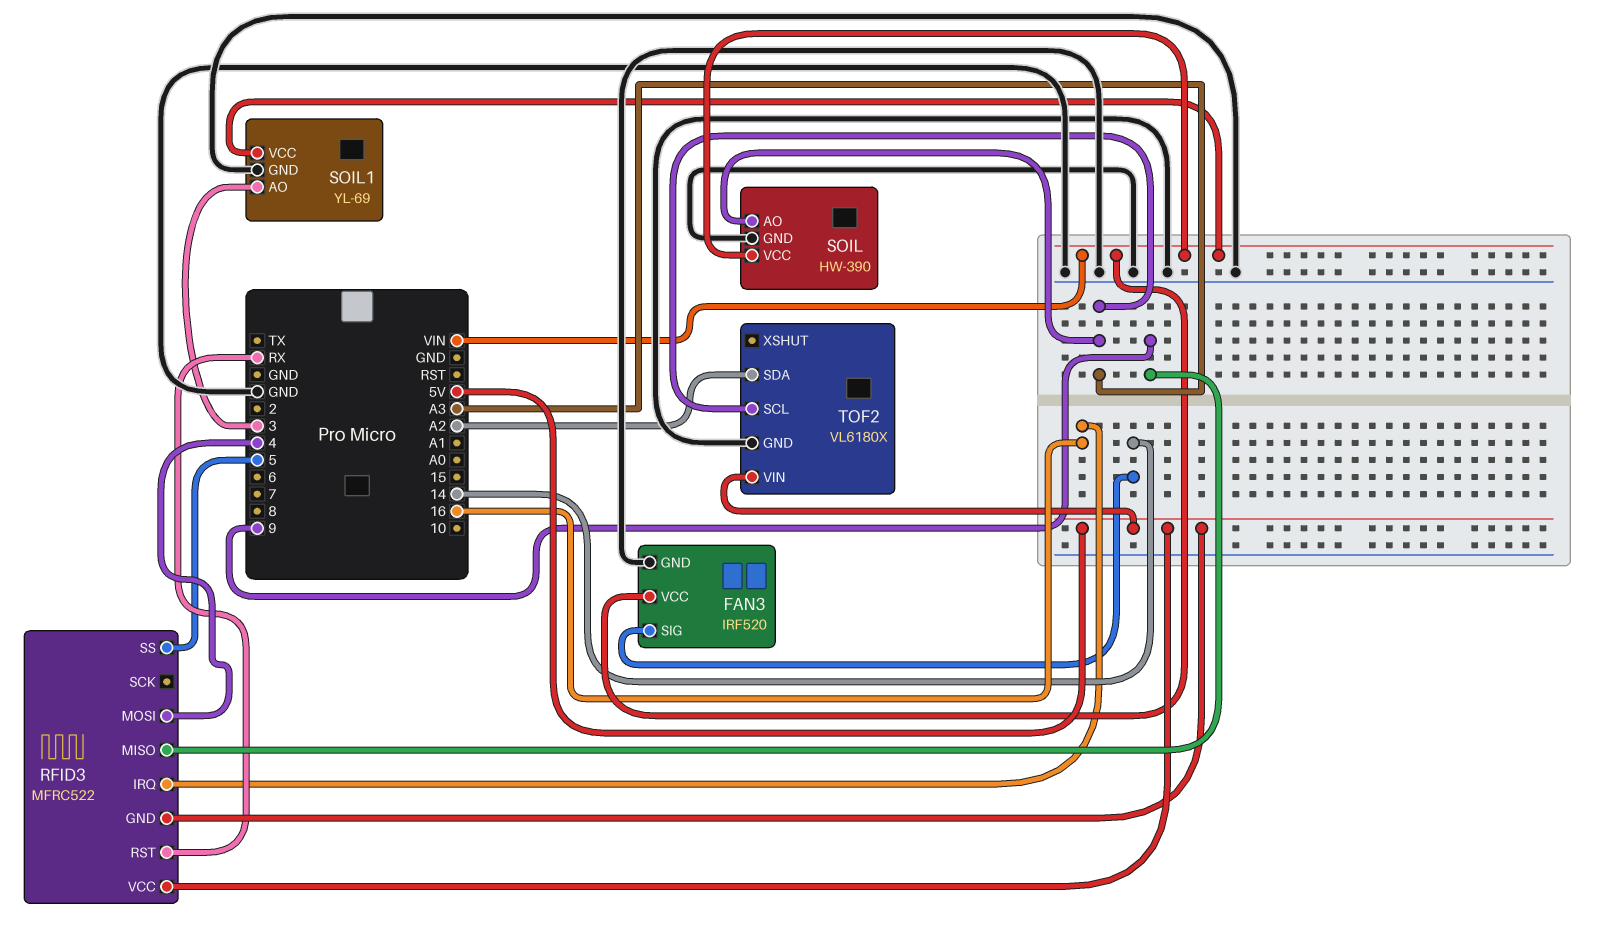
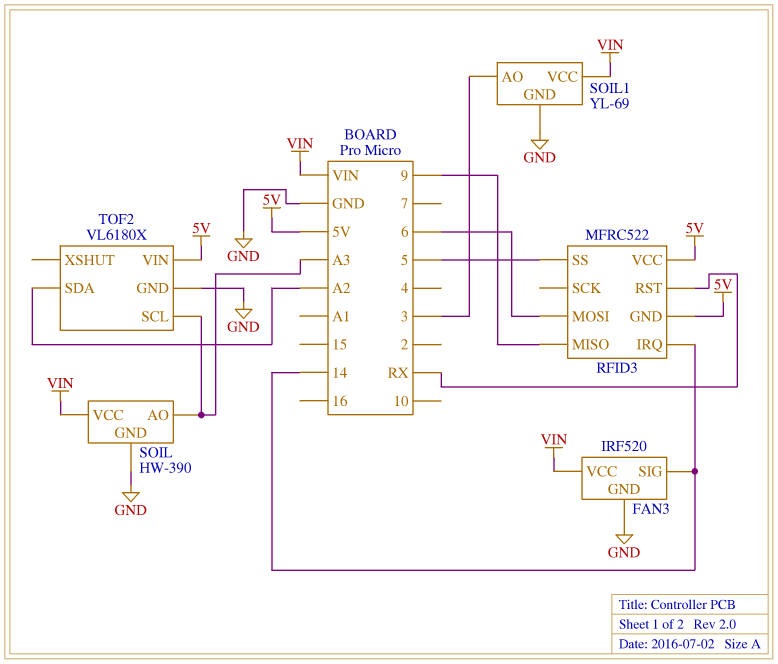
RFID3 pin IRQ: 16 -> 14
RFID3 pin MOSI: 4 -> 6

